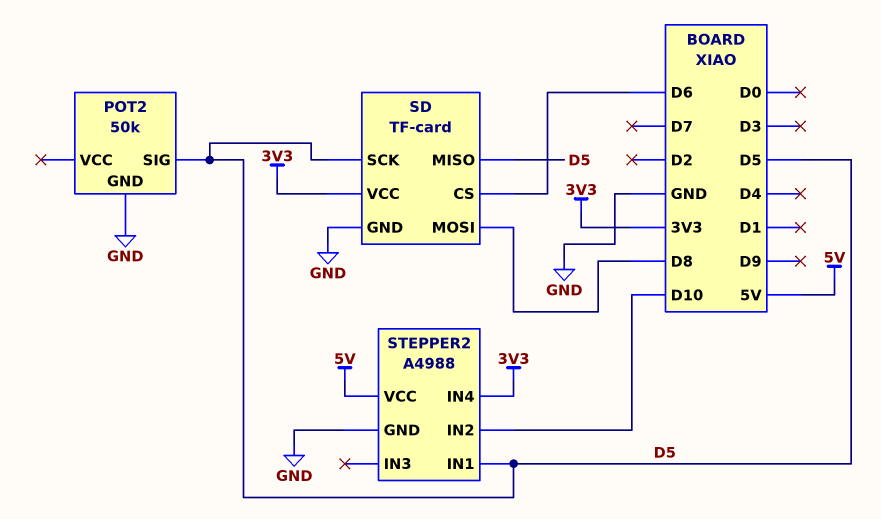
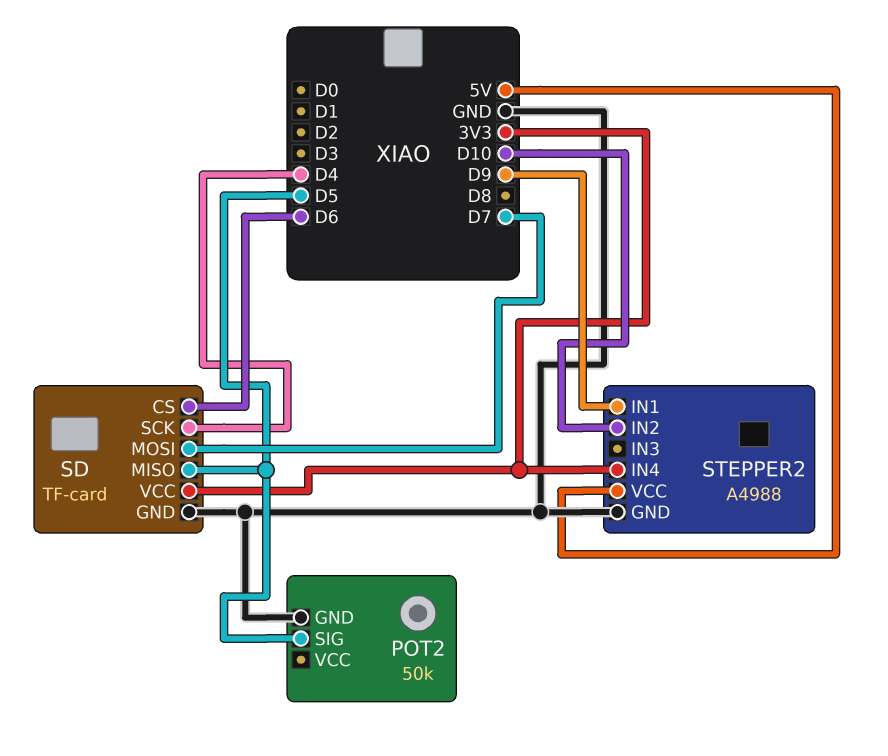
SD pin MOSI: D8 -> D7
SD pin SCK: D5 -> D4
STEPPER2 pin IN1: D5 -> D9

